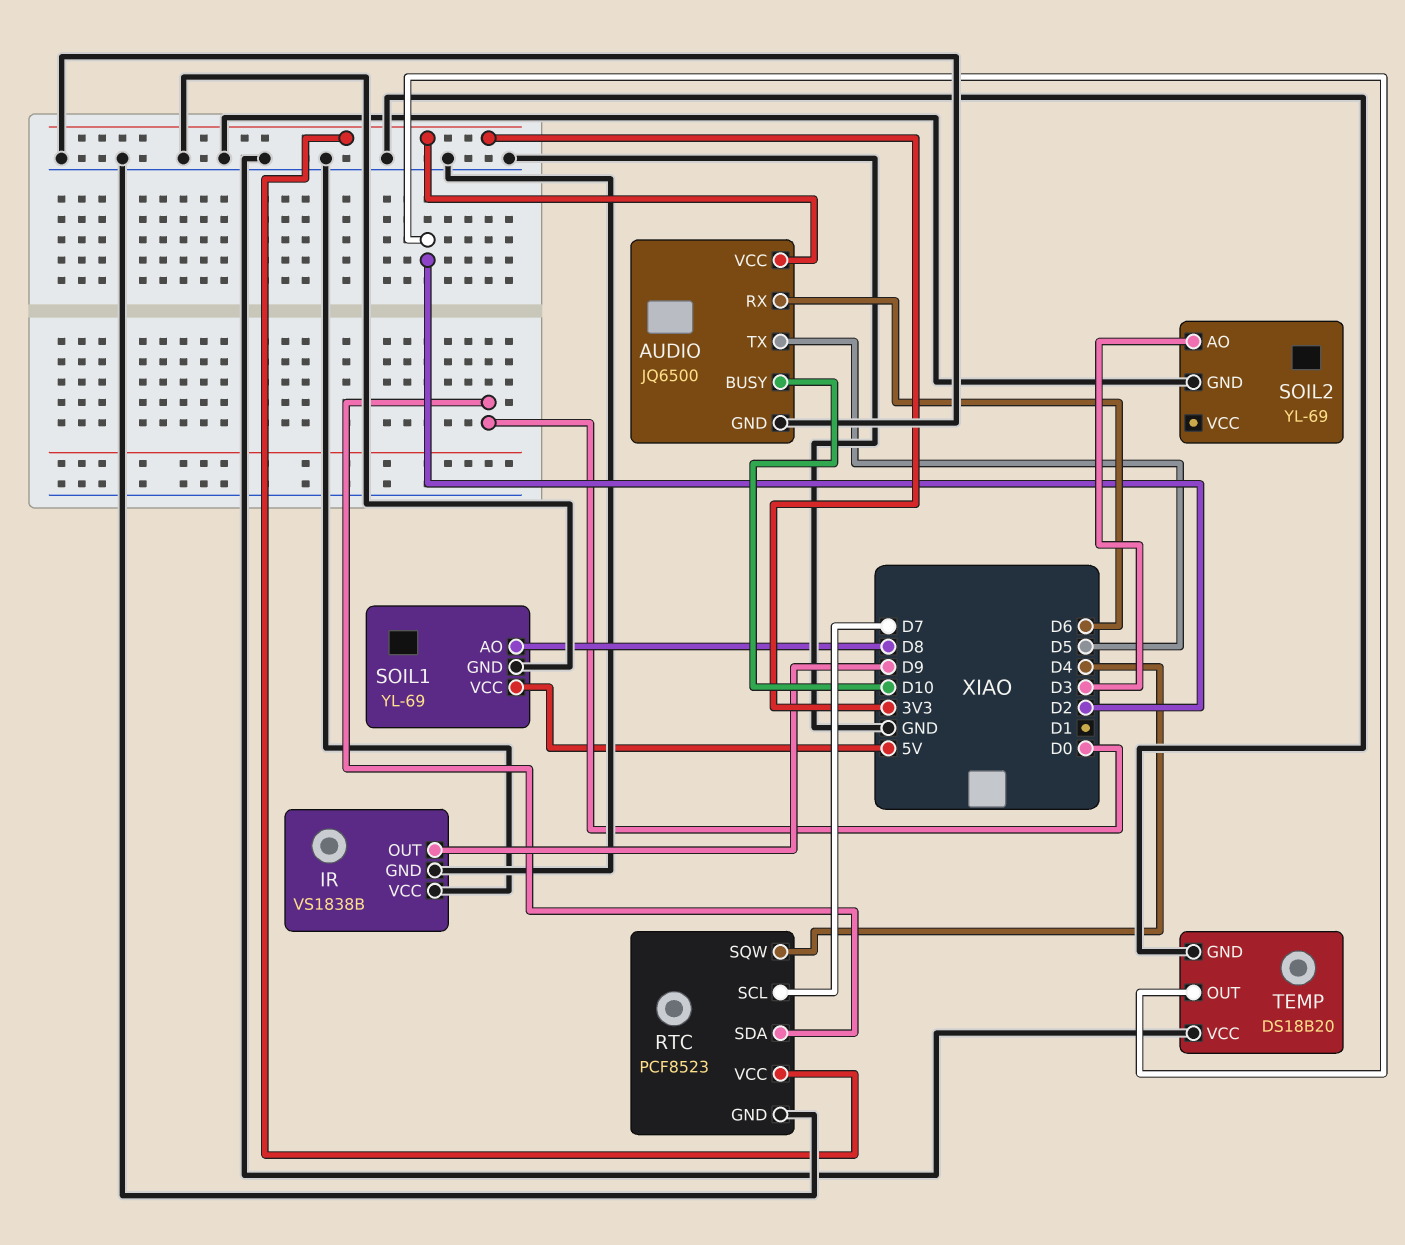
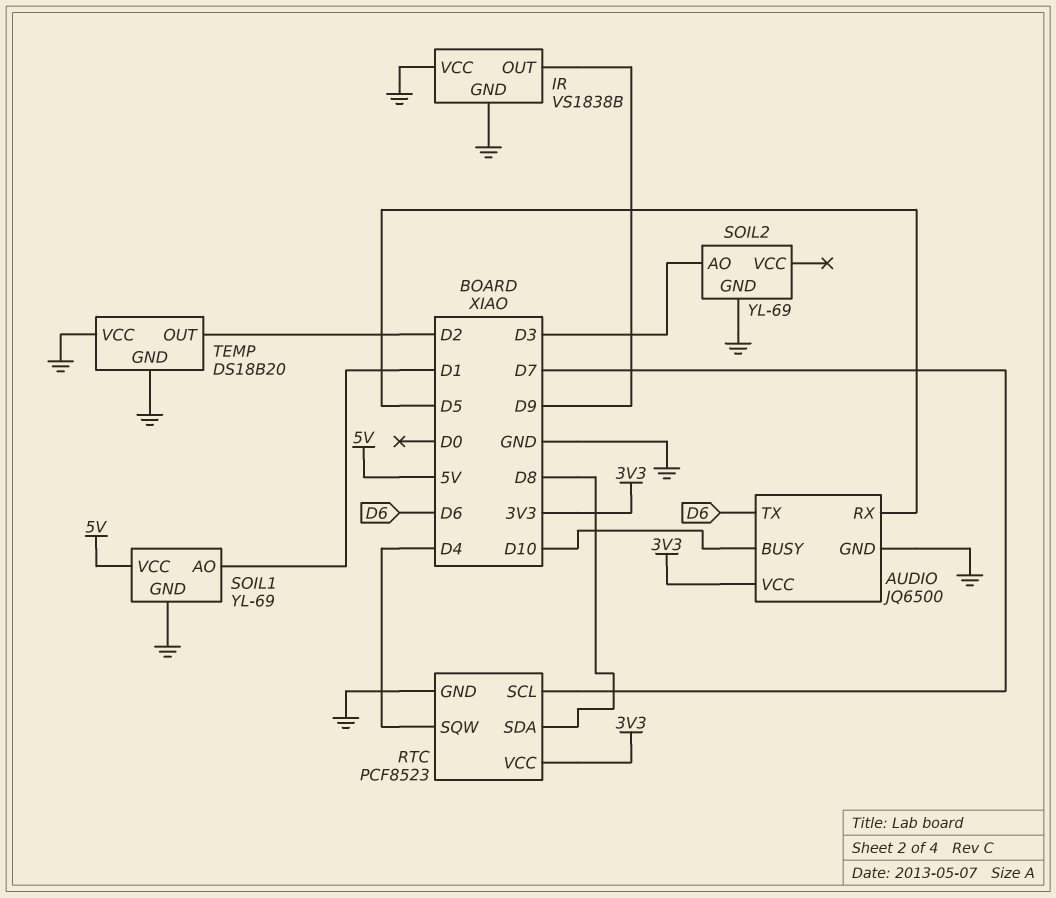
AUDIO pin RX: D6 -> D5
AUDIO pin TX: D5 -> D6
RTC pin SDA: D0 -> D8
SOIL1 pin AO: D8 -> D1

